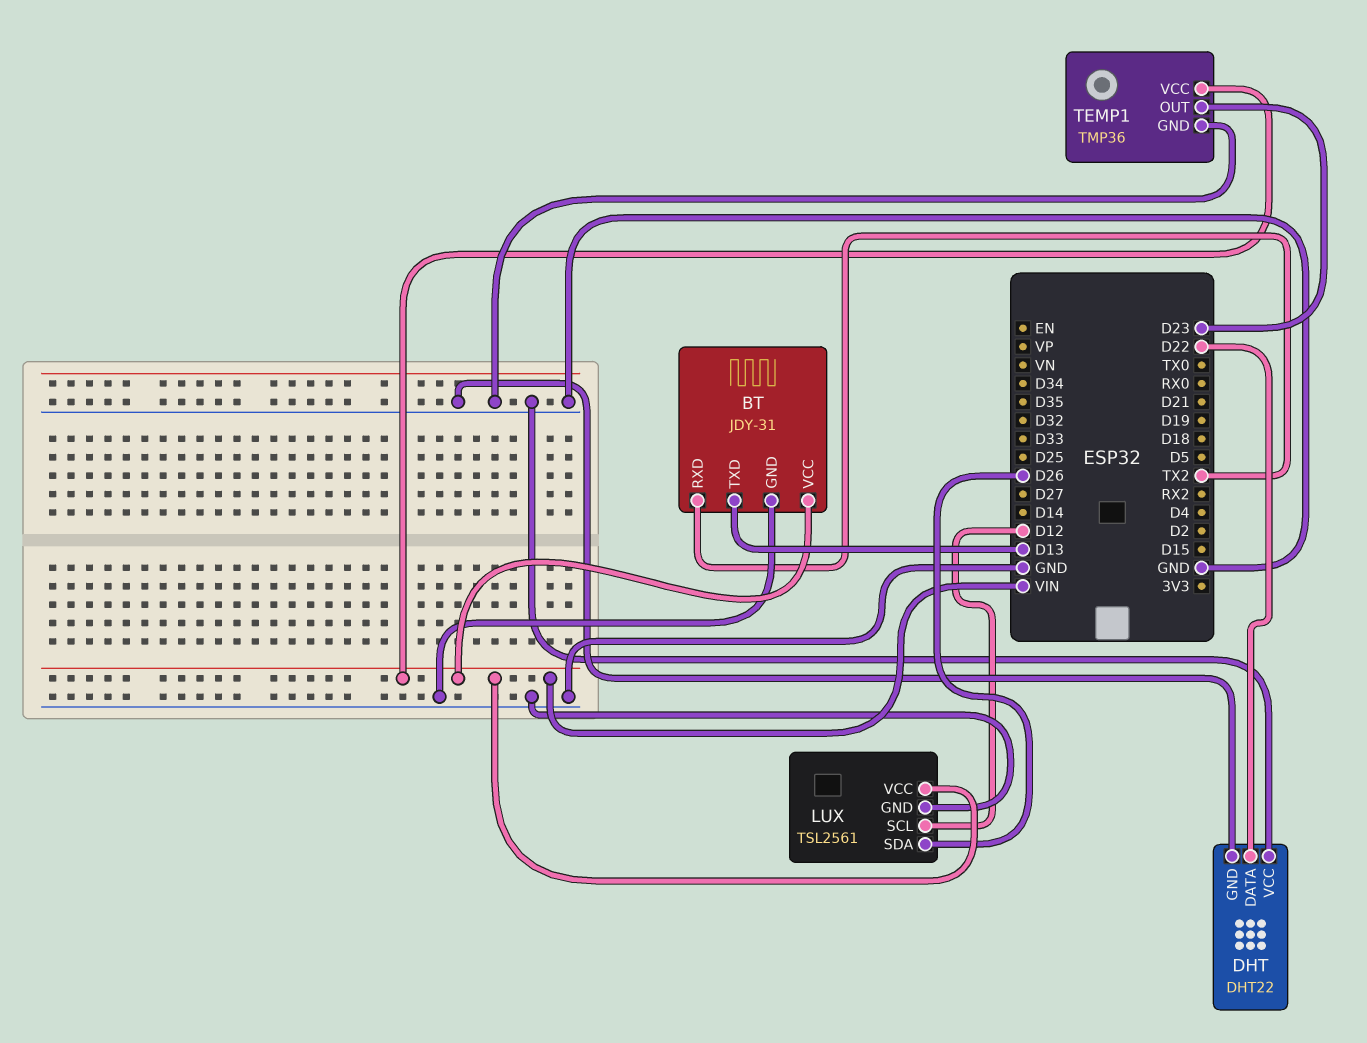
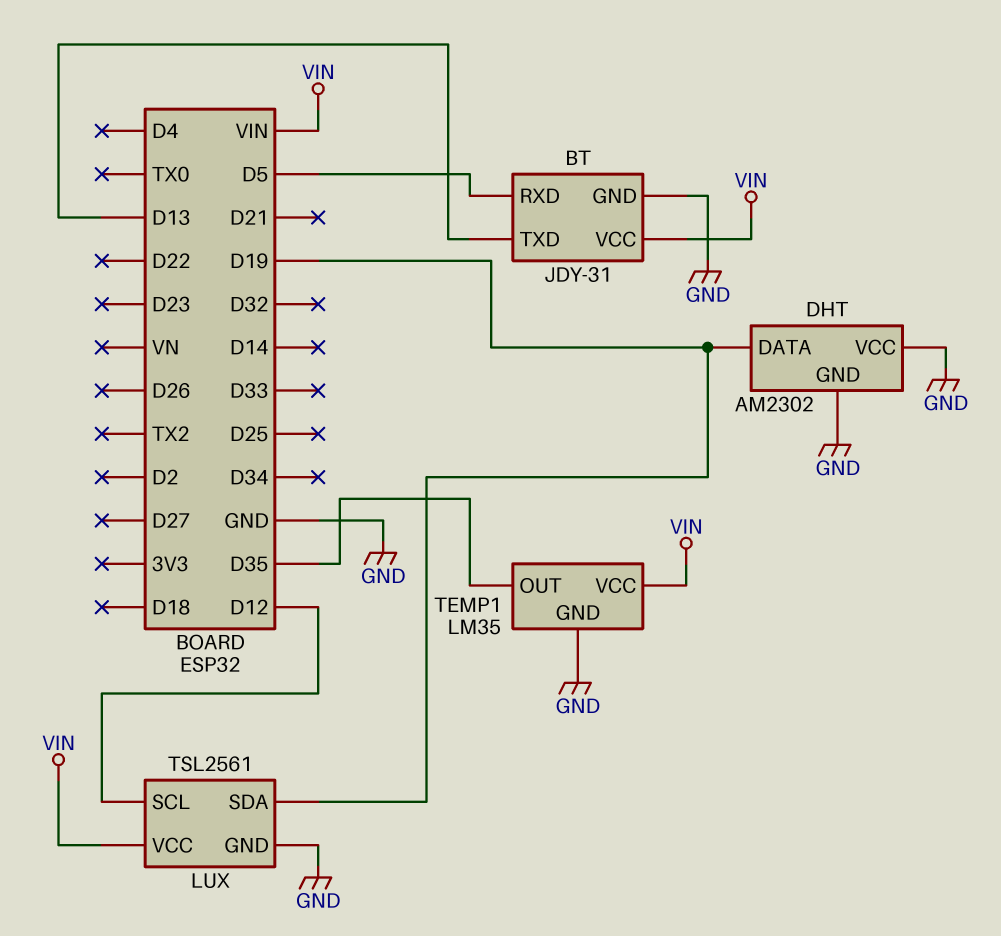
BT pin RXD: TX2 -> D5
DHT: DHT22 -> AM2302
DHT pin DATA: D22 -> D19
LUX pin SDA: D26 -> D19
TEMP1: TMP36 -> LM35
TEMP1 pin OUT: D23 -> D35

